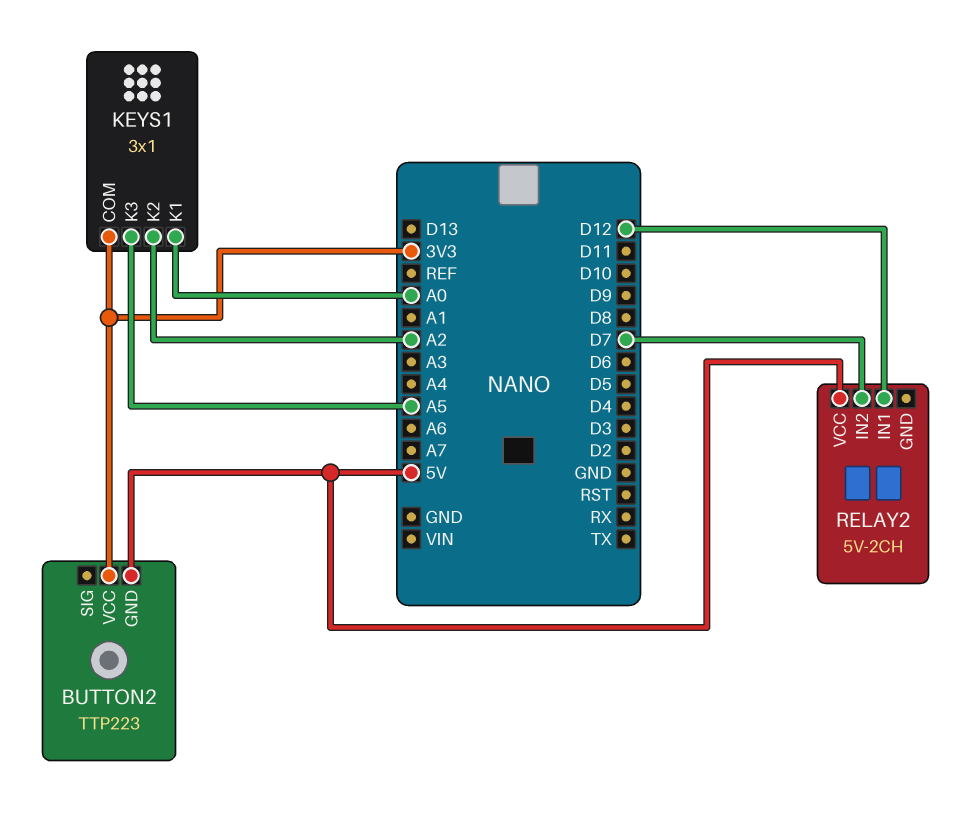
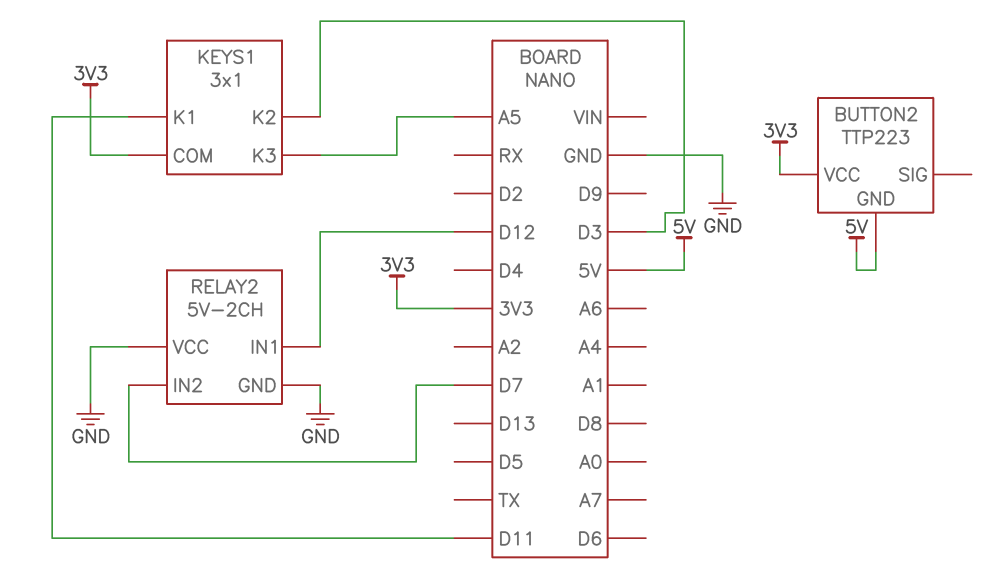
KEYS1 pin K1: A0 -> D11
KEYS1 pin K2: A2 -> D3
RELAY2 pin GND: none -> GND
RELAY2 pin VCC: 5V -> GND

